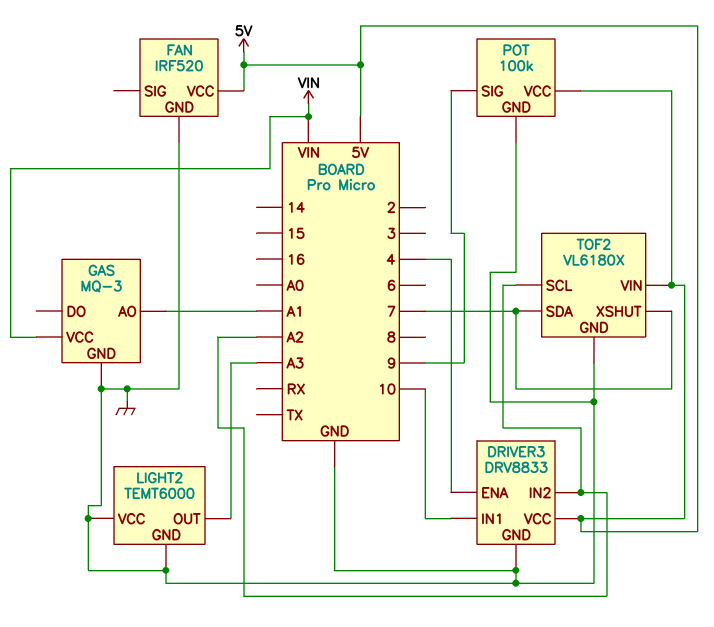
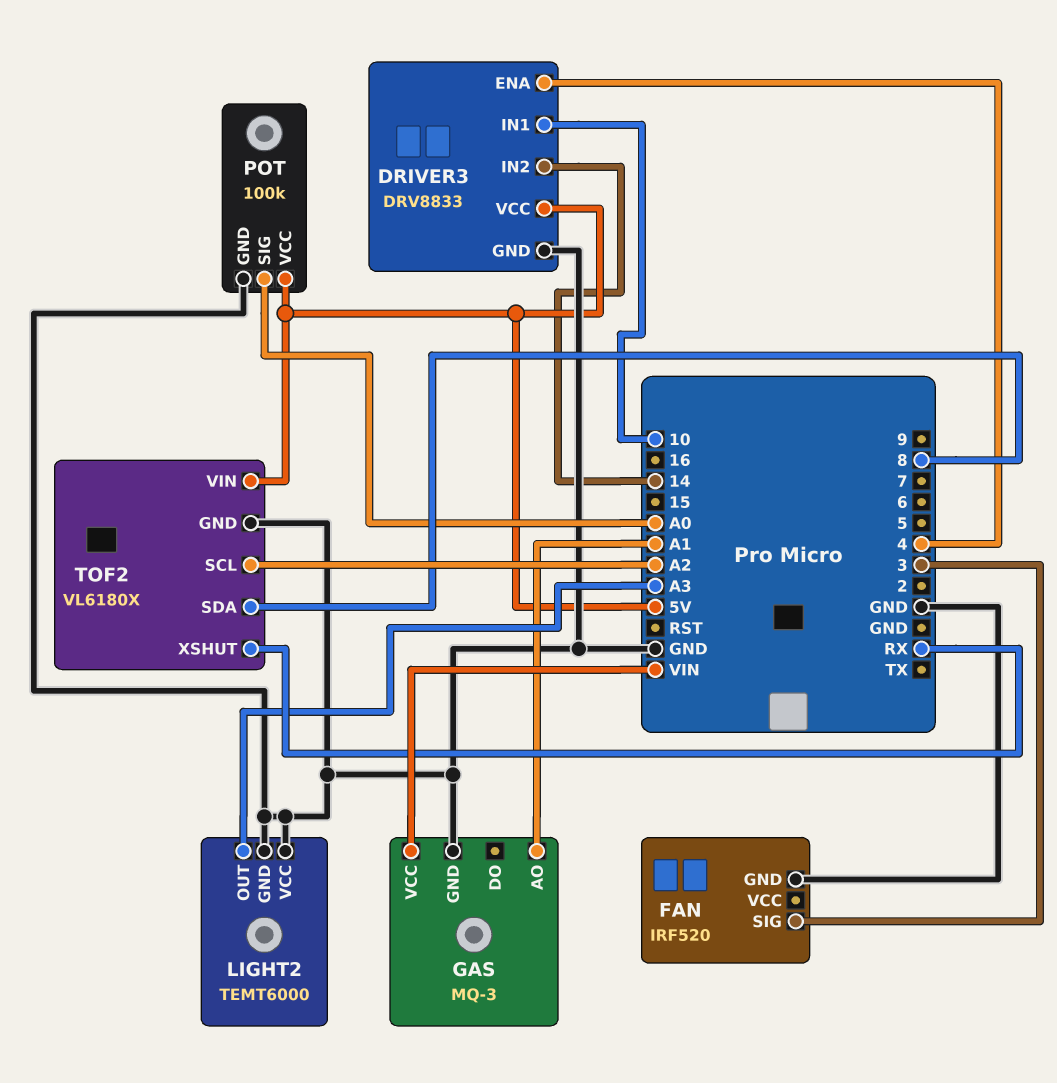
DRIVER3 pin IN2: A2 -> 14
FAN pin SIG: none -> 3
FAN pin VCC: 5V -> none
POT pin SIG: 9 -> A0
TOF2 pin SDA: 7 -> 8
TOF2 pin XSHUT: 7 -> RX

